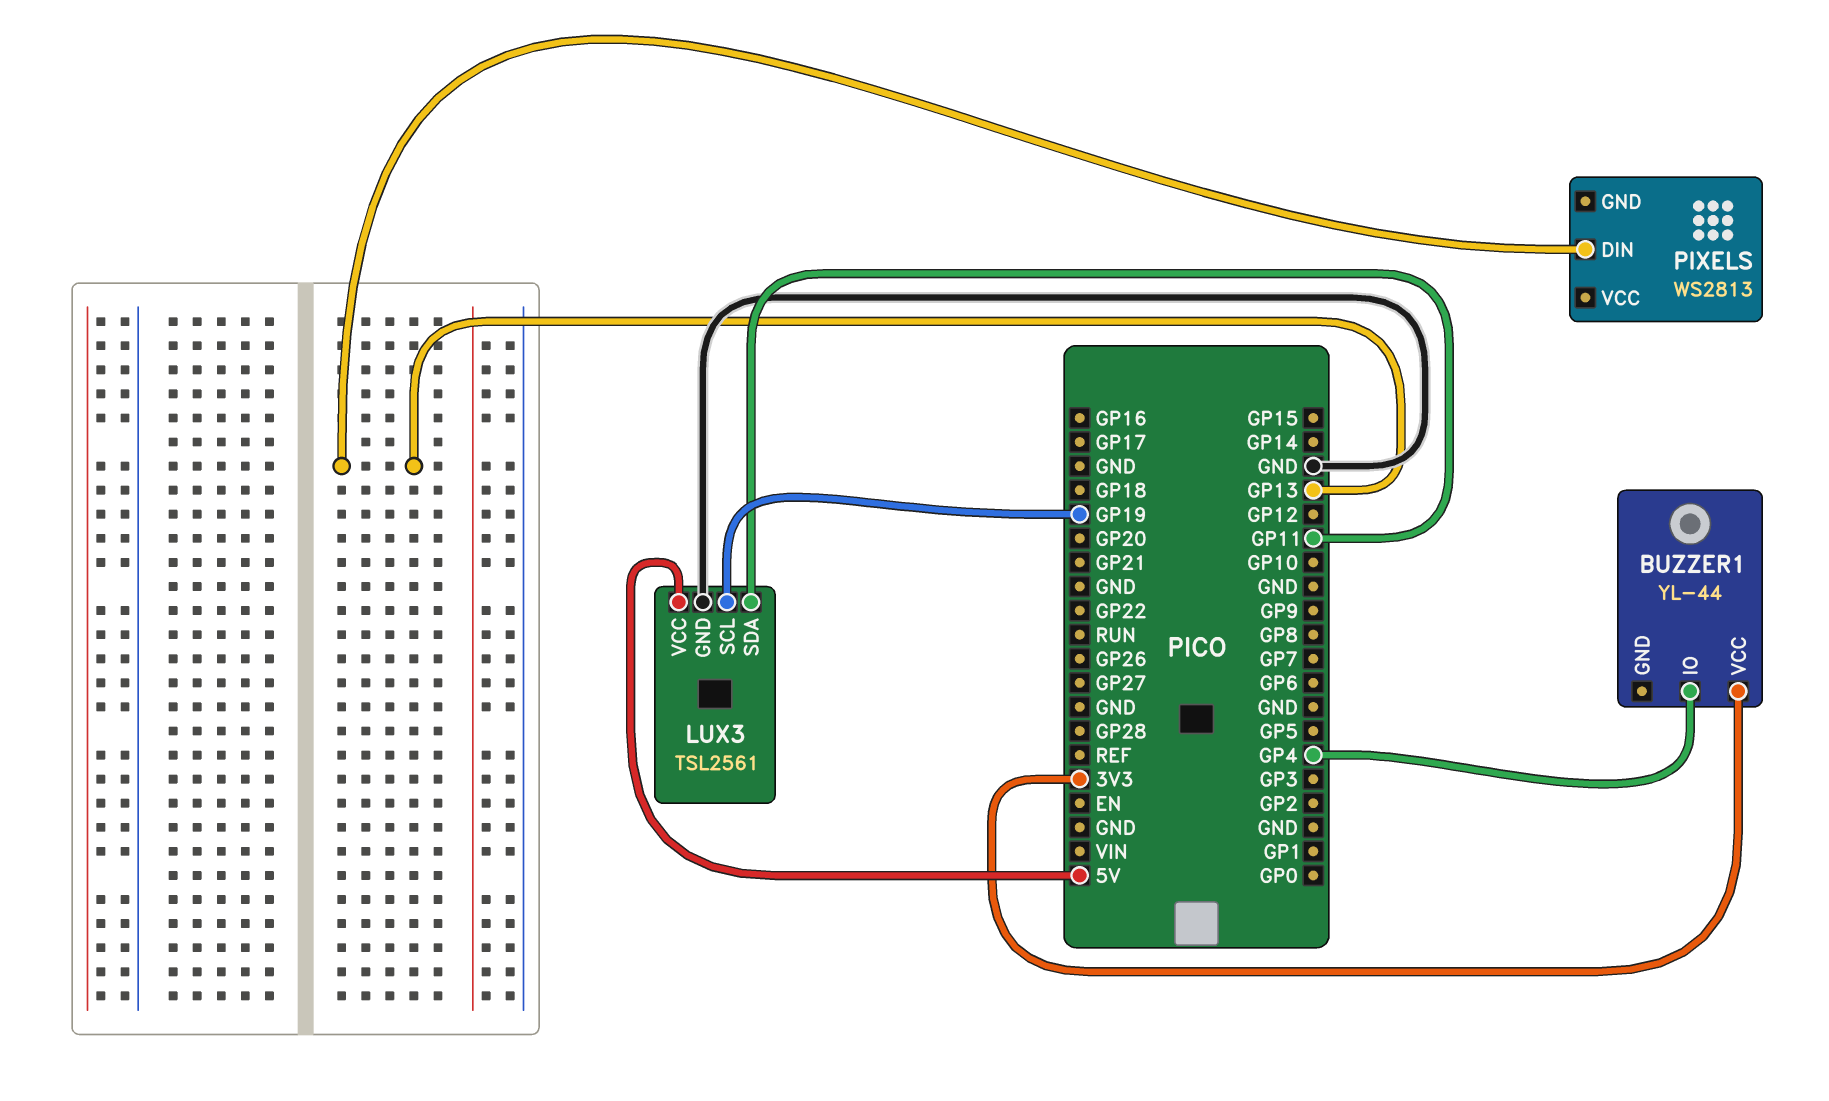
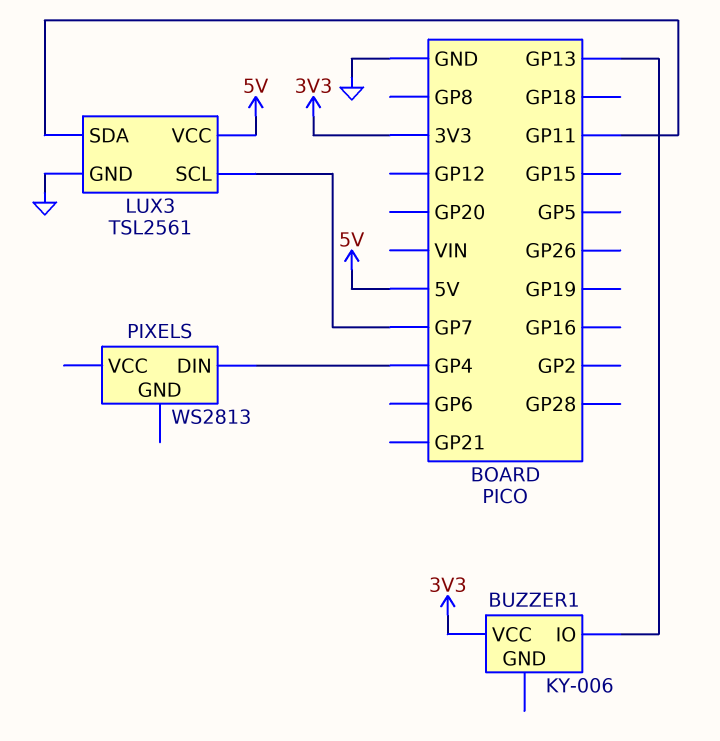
BUZZER1: YL-44 -> KY-006
BUZZER1 pin IO: GP4 -> GP13
LUX3 pin SCL: GP19 -> GP7
PIXELS pin DIN: GP13 -> GP4

